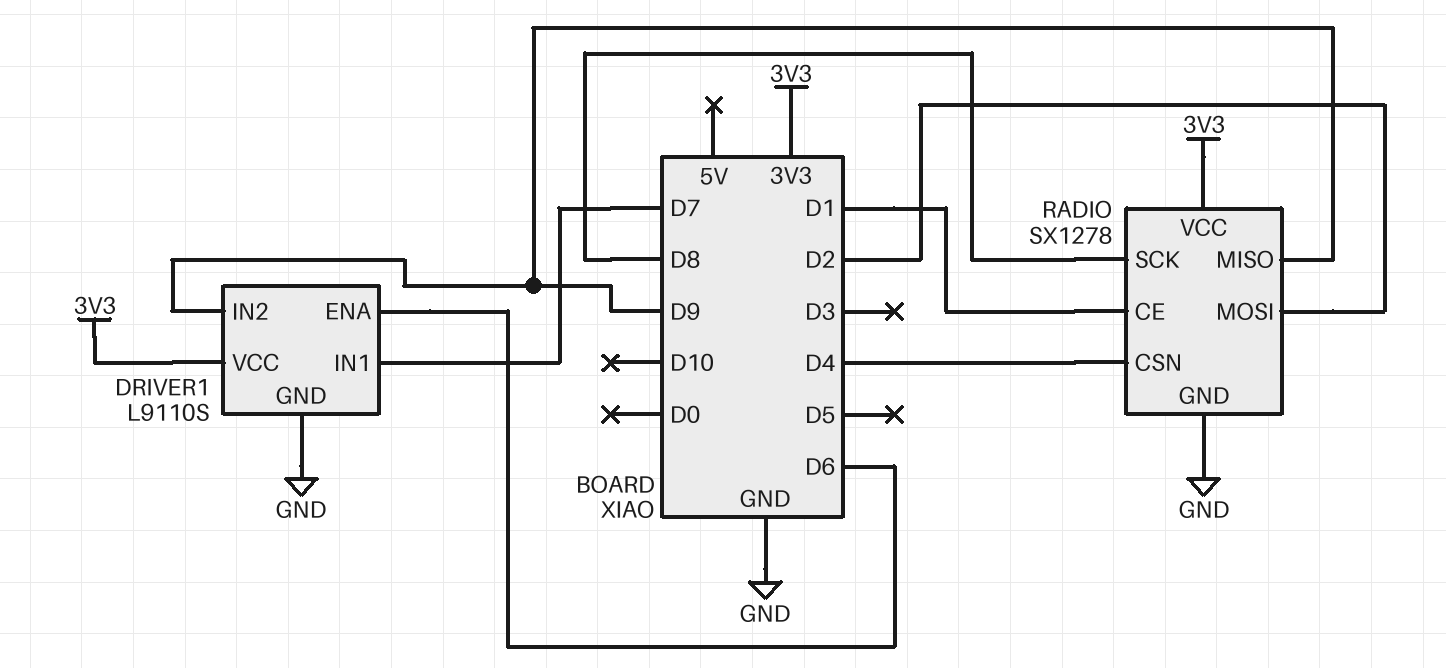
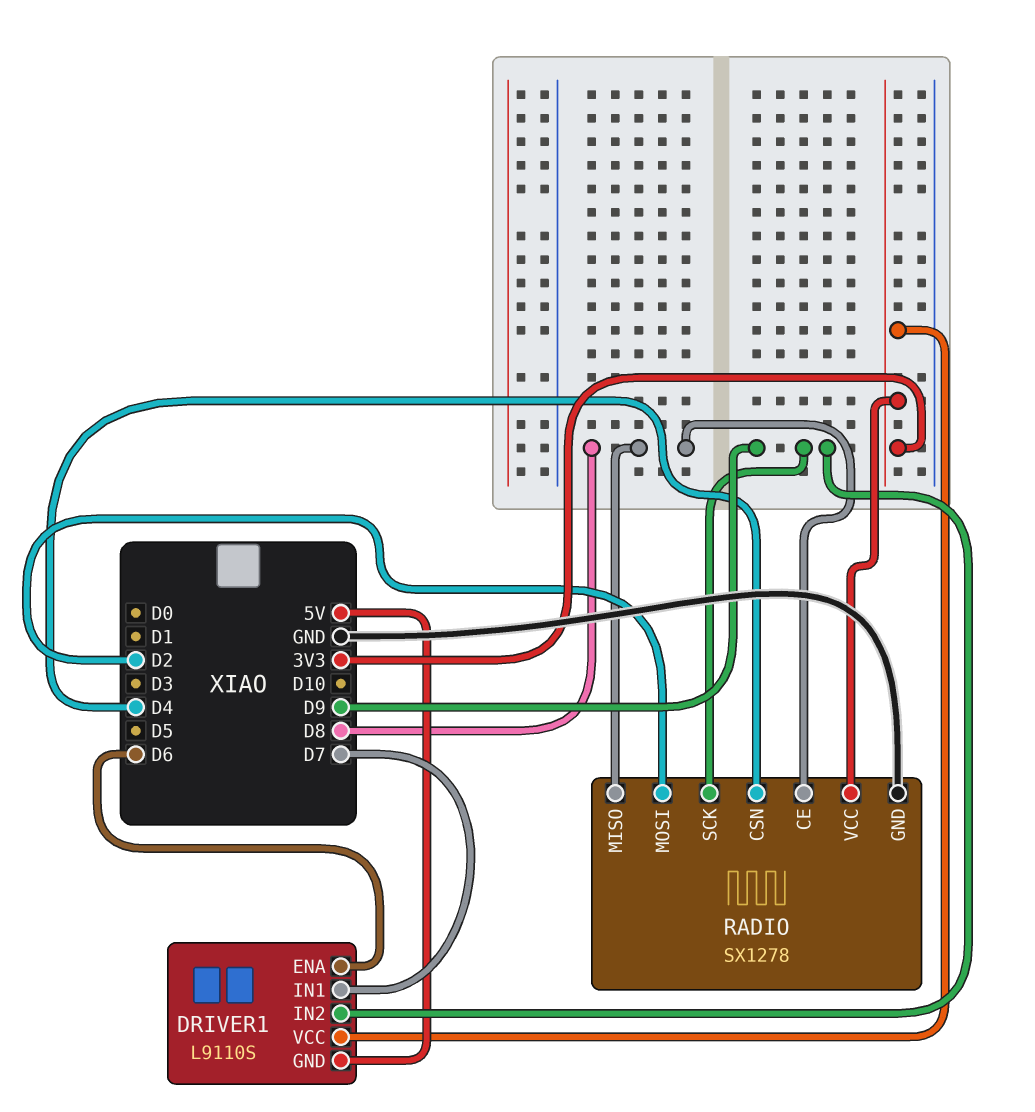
DRIVER1 pin GND: GND -> 5V
RADIO pin CE: D1 -> D8
RADIO pin MISO: D9 -> D8
RADIO pin SCK: D8 -> D9

